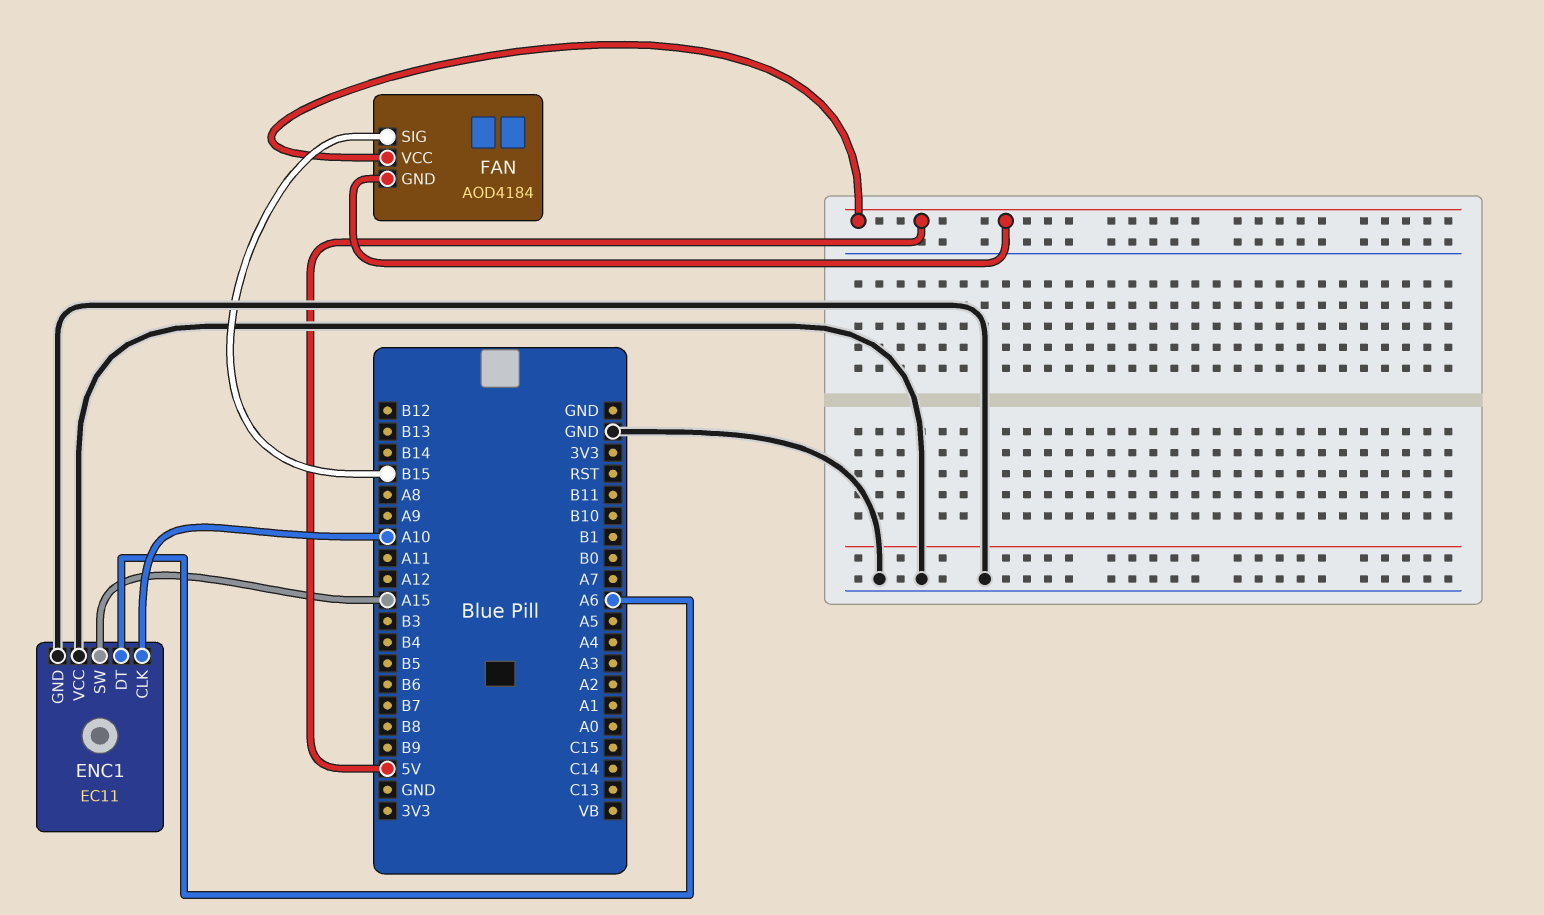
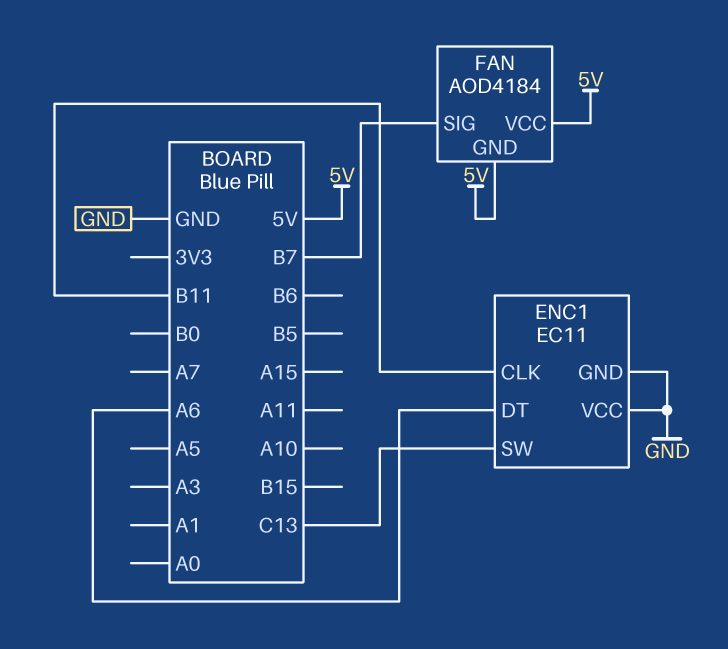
ENC1 pin CLK: A10 -> B11
ENC1 pin SW: A15 -> C13
FAN pin SIG: B15 -> B7

